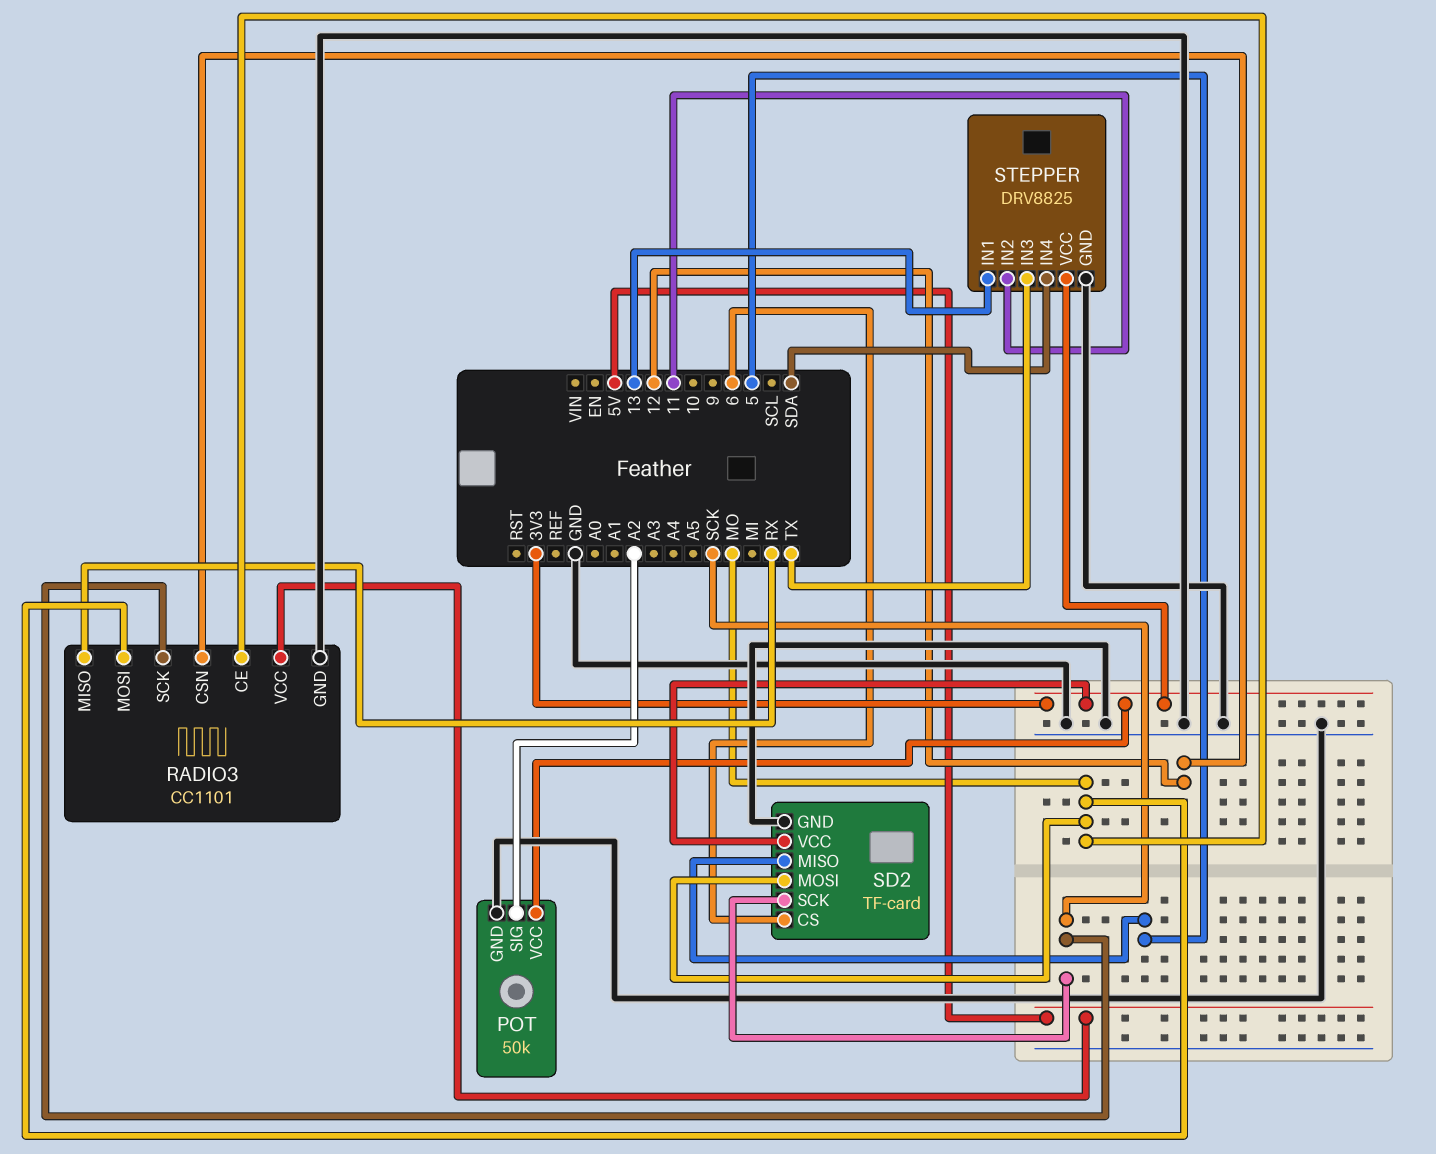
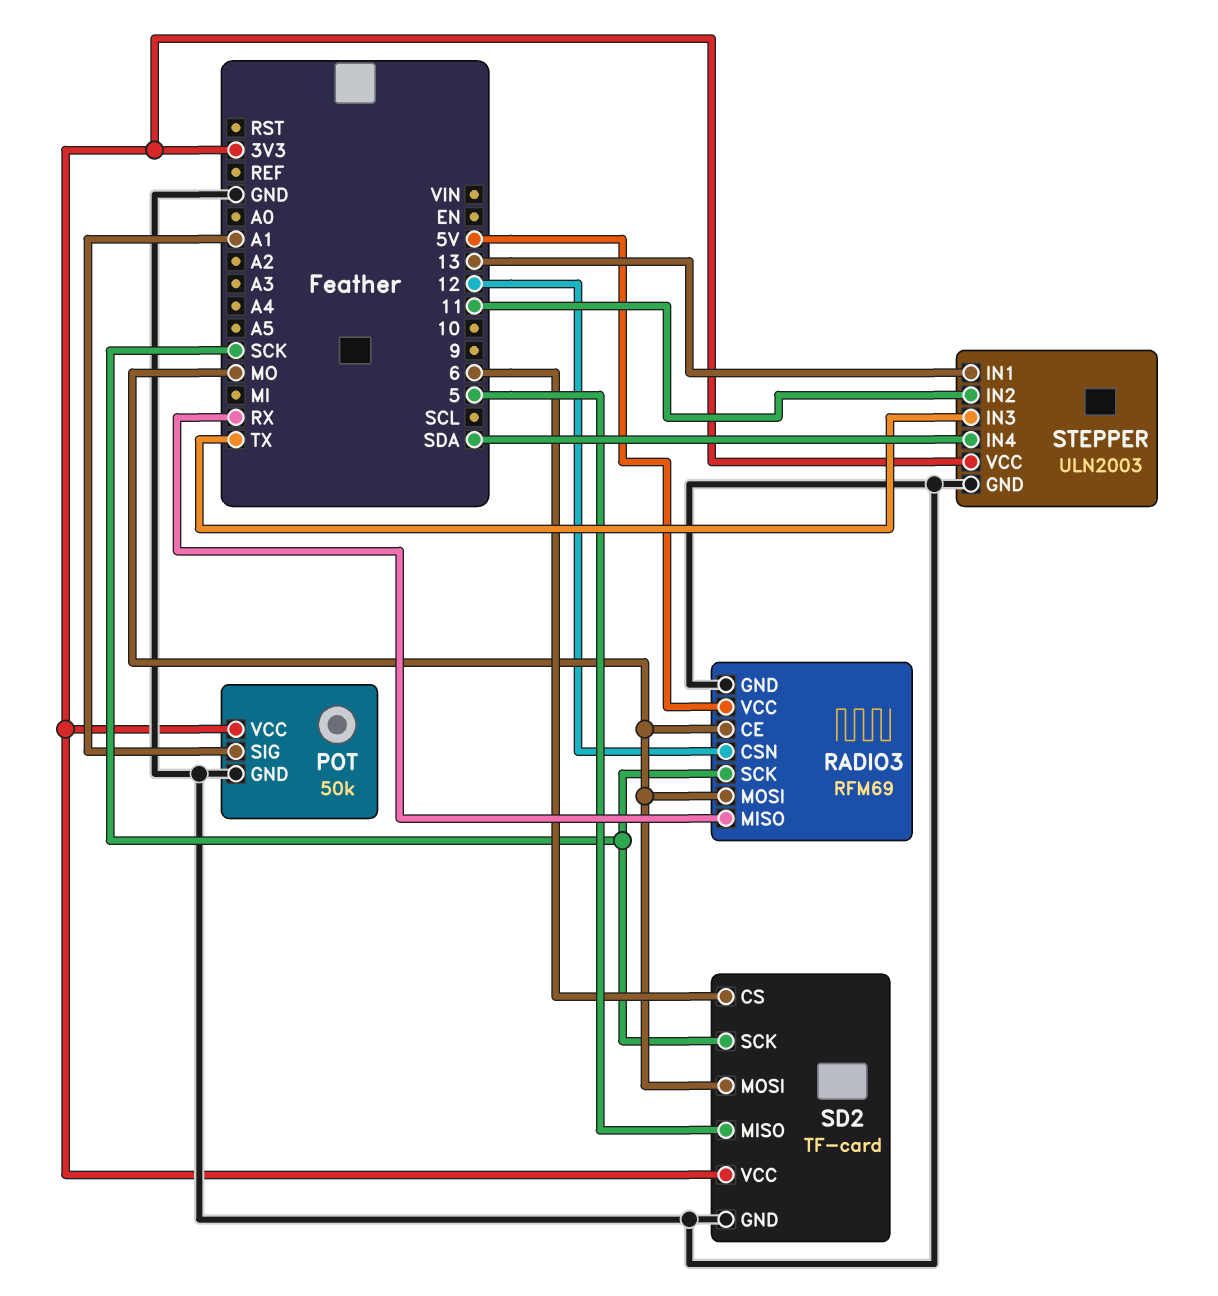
POT pin SIG: A2 -> A1
RADIO3: CC1101 -> RFM69
STEPPER: DRV8825 -> ULN2003

